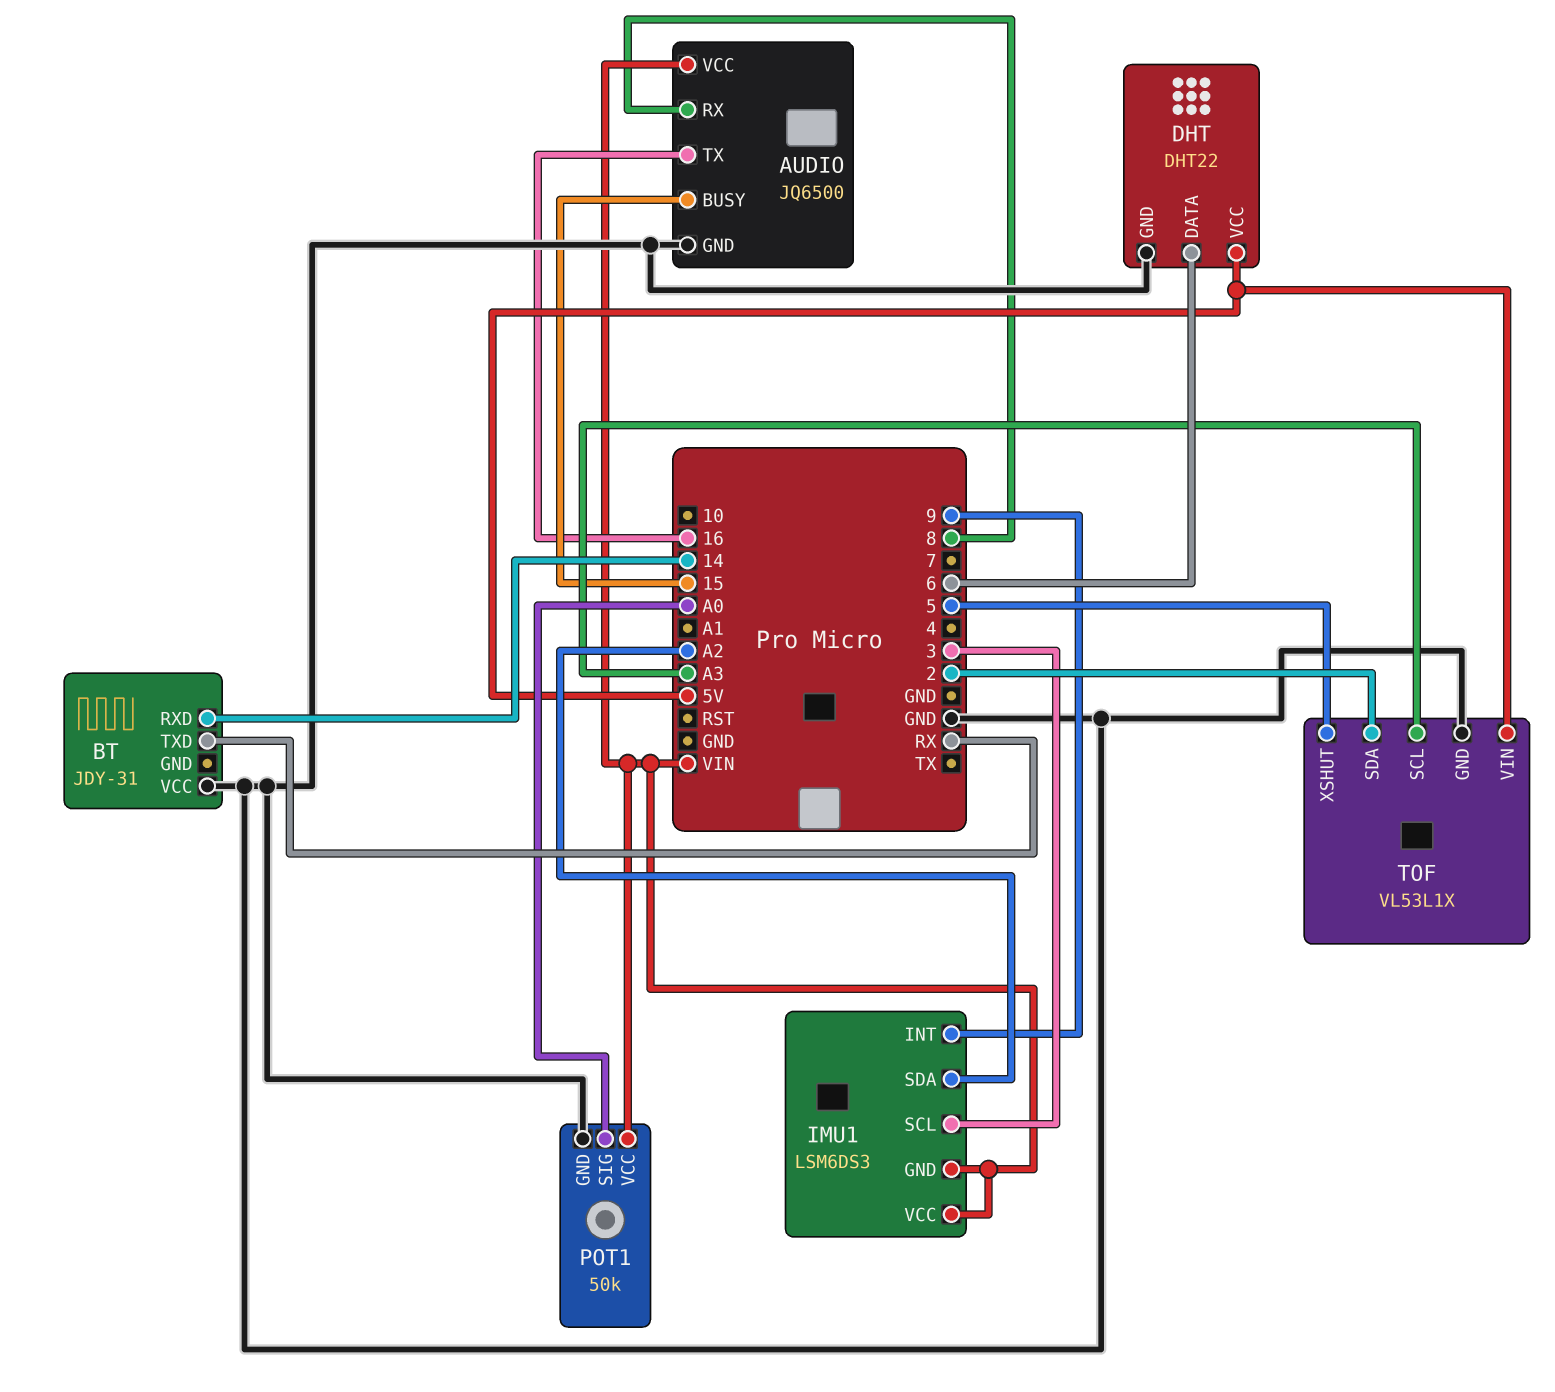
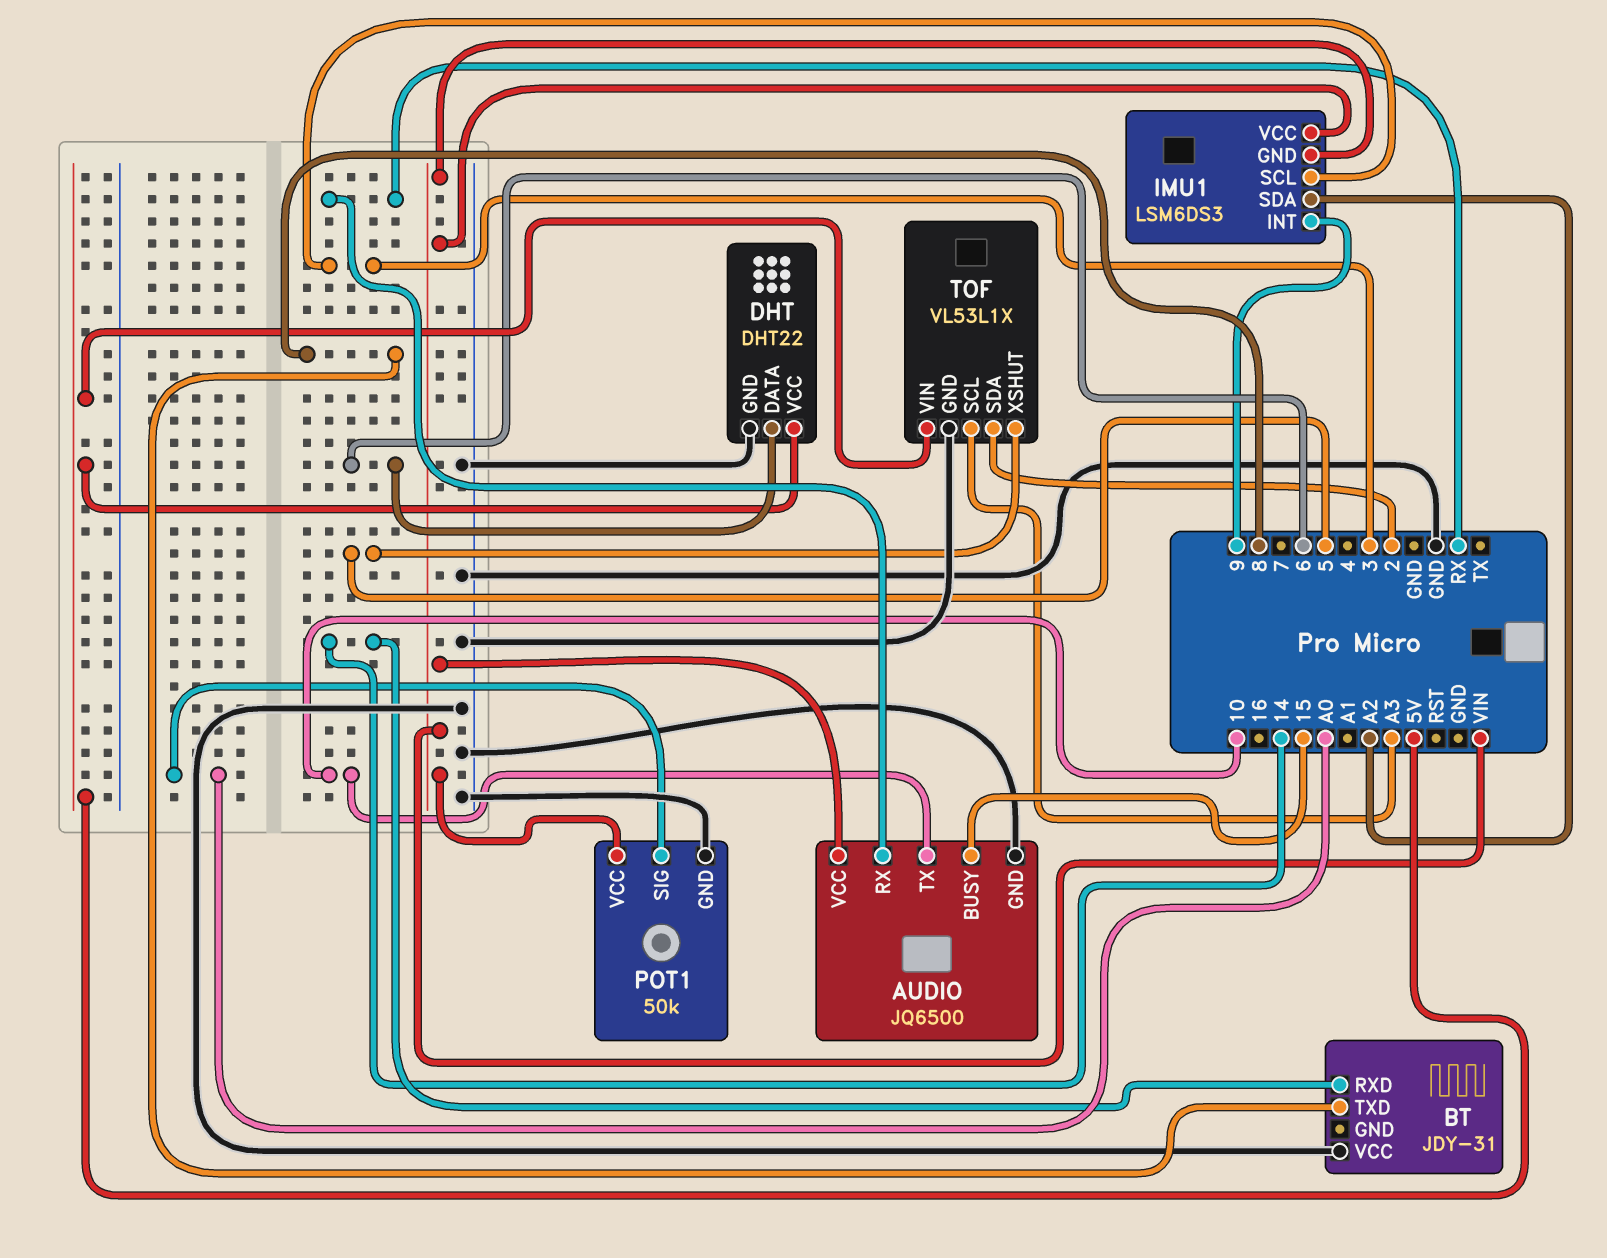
AUDIO pin RX: 8 -> RX
AUDIO pin TX: 16 -> 10
BT pin TXD: RX -> 8

